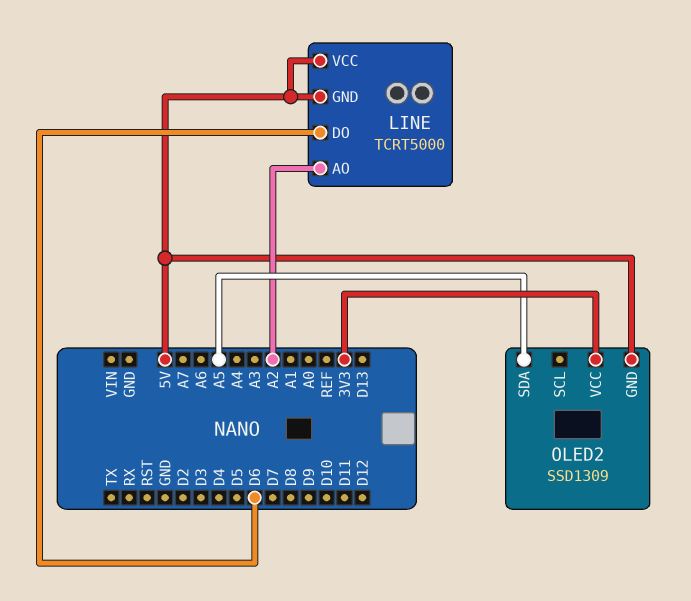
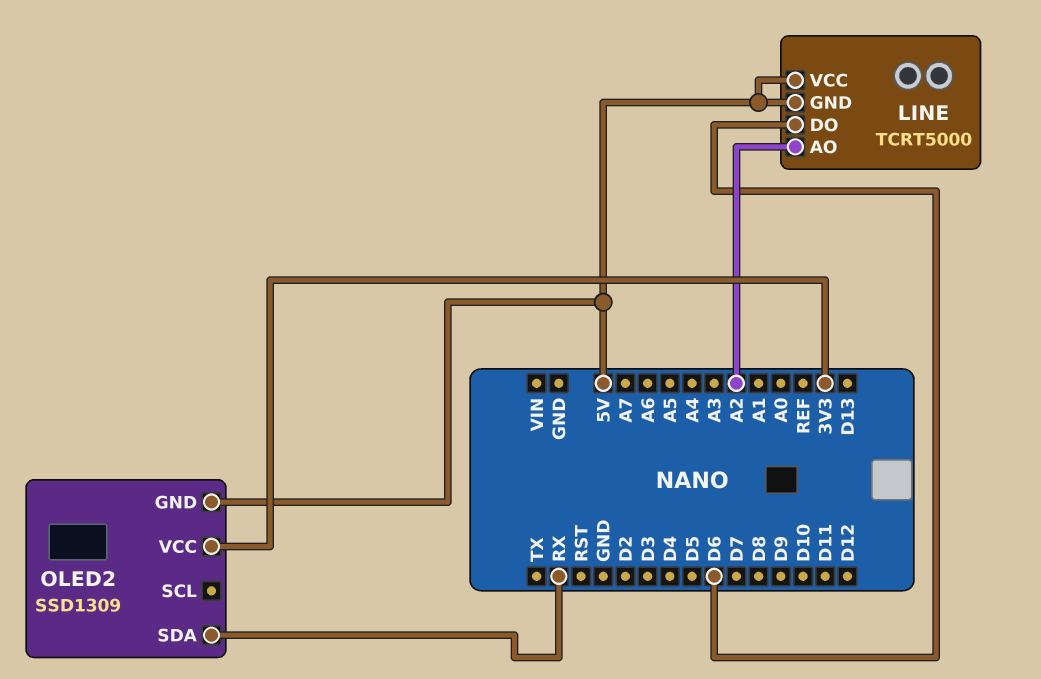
OLED2 pin SDA: A5 -> RX

